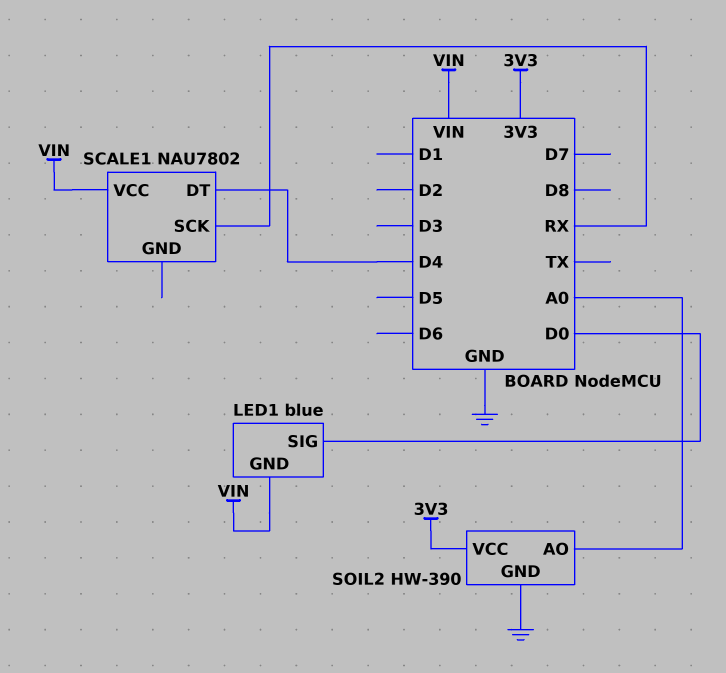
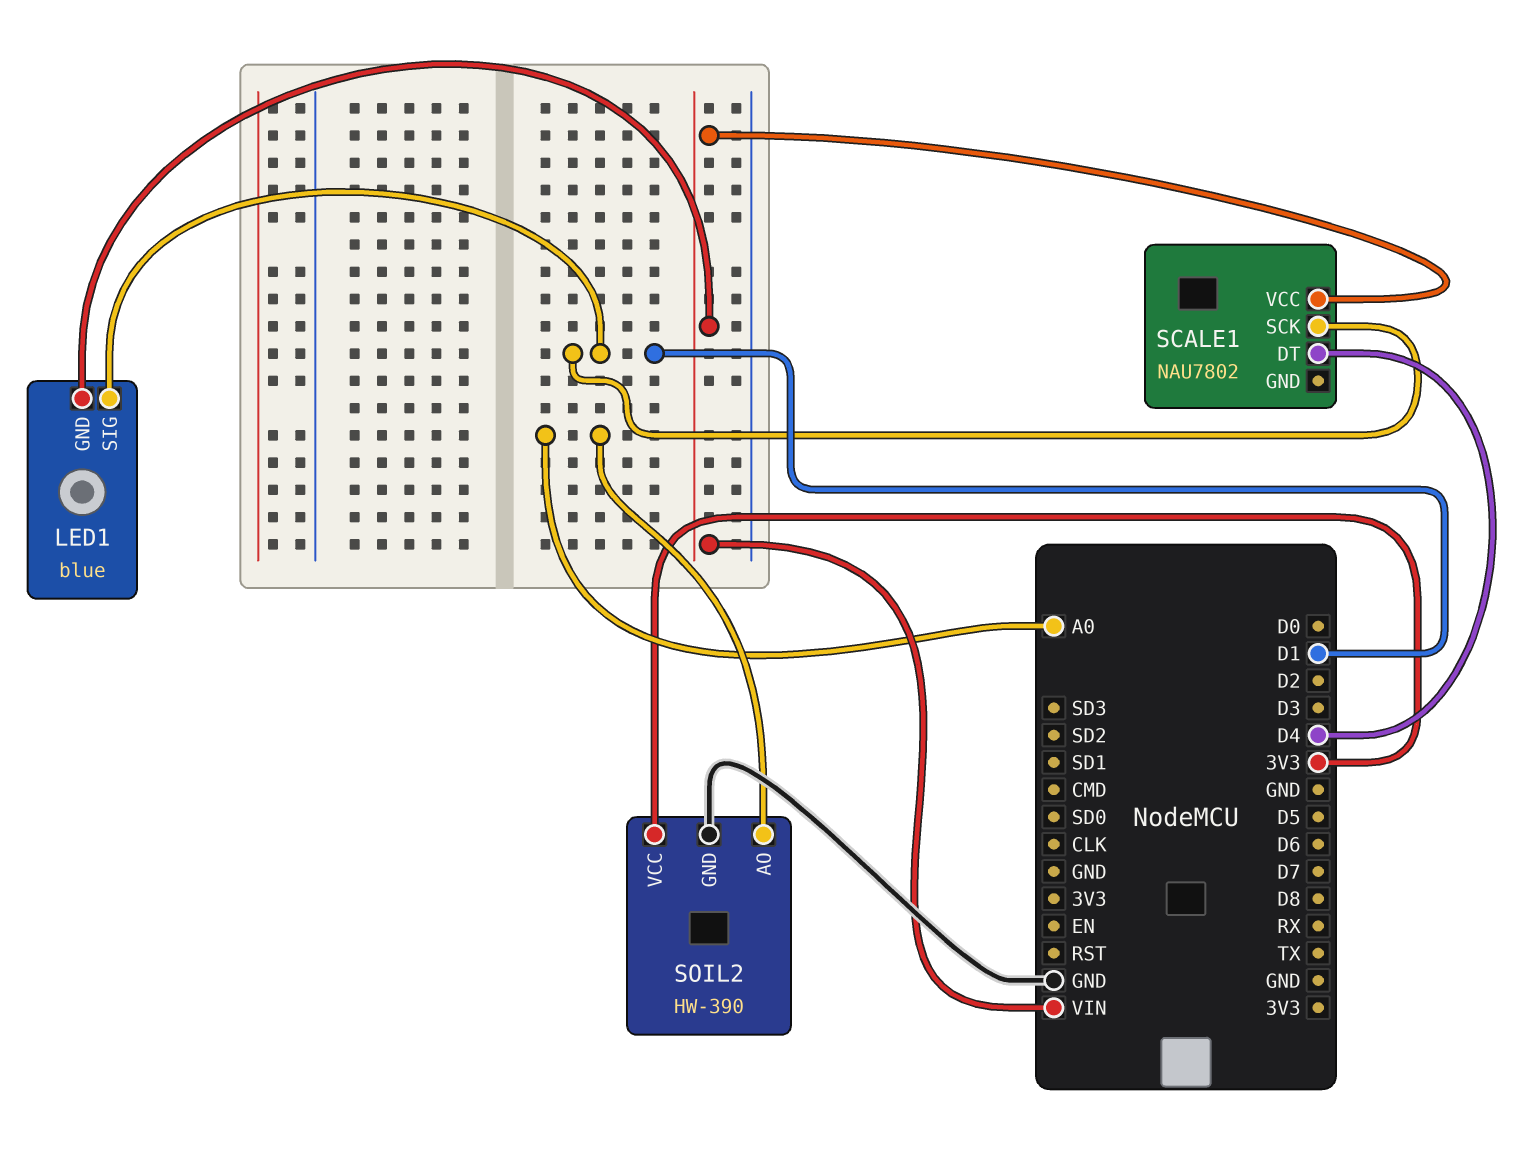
LED1 pin SIG: D0 -> D1
SCALE1 pin SCK: RX -> D1

